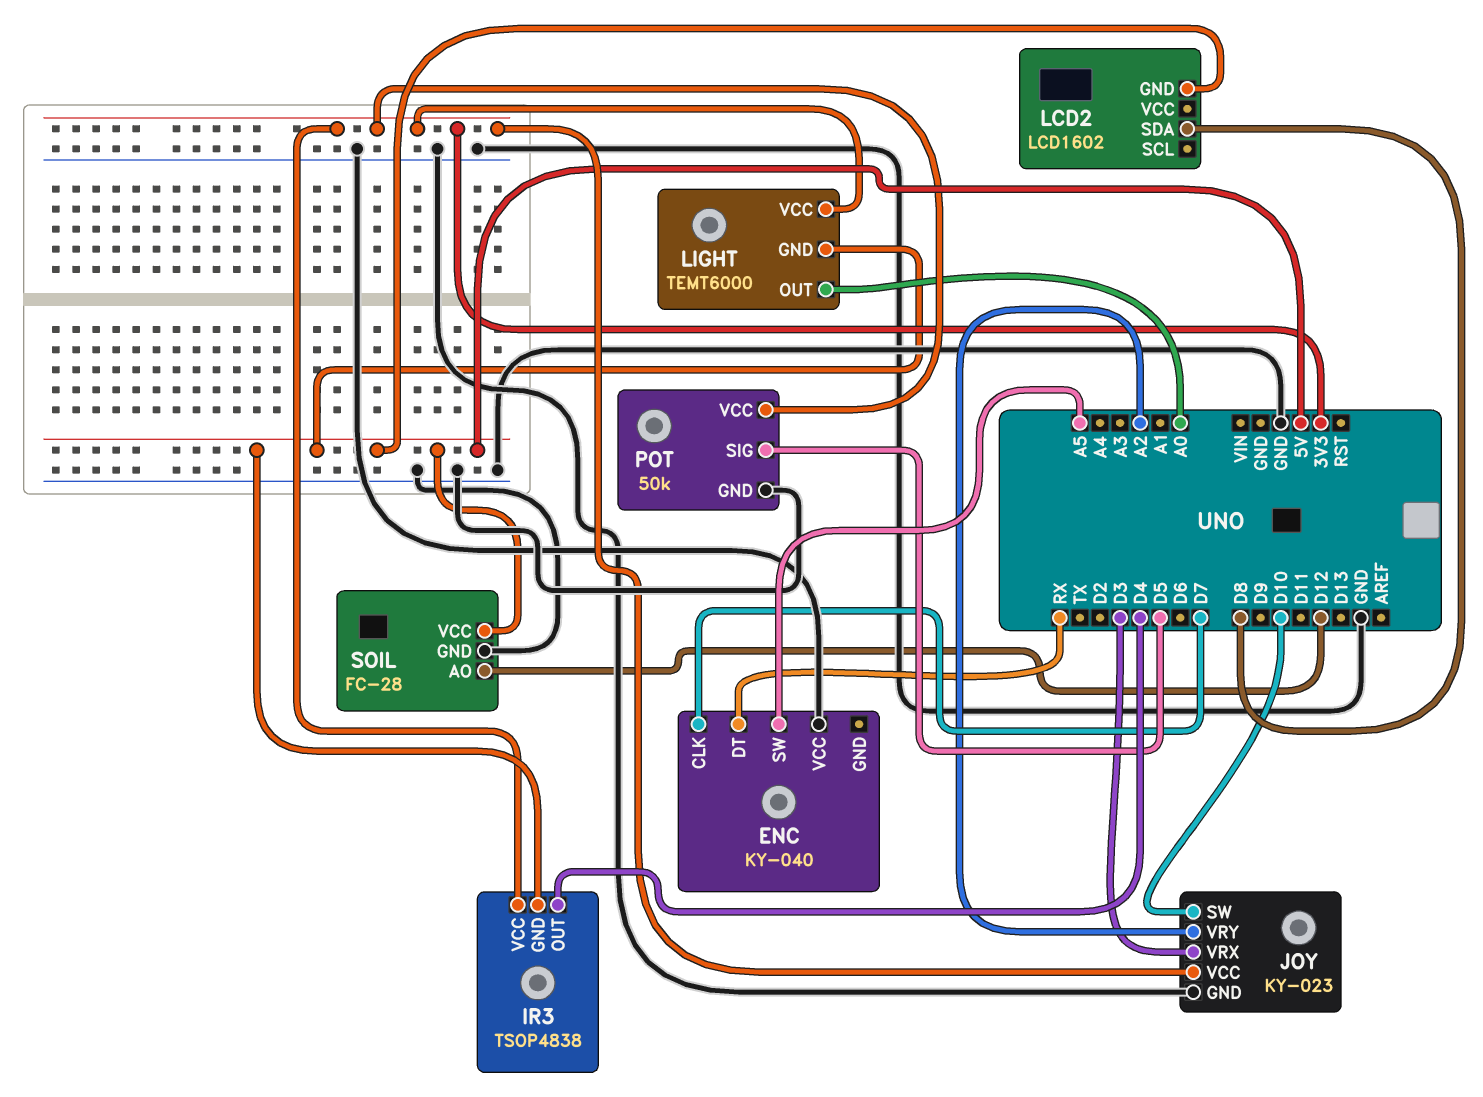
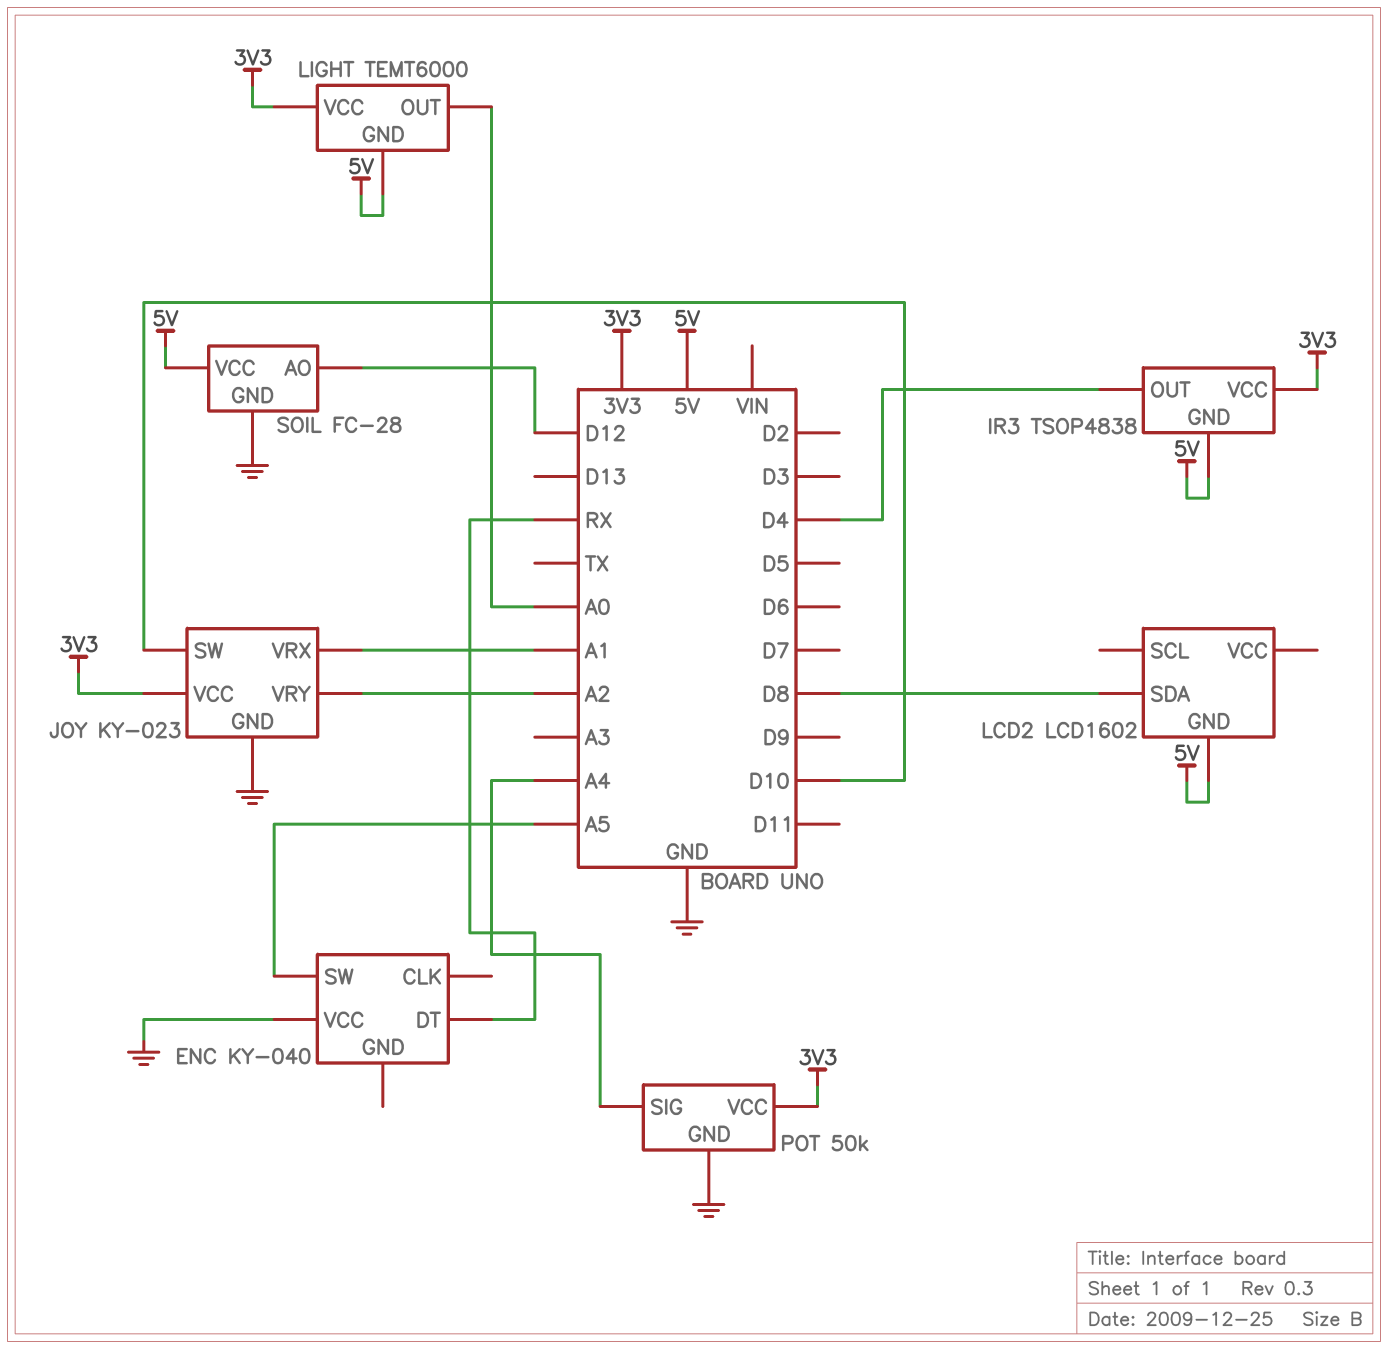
ENC pin CLK: D7 -> none
JOY pin VRX: D3 -> A1
POT pin SIG: D5 -> A4

